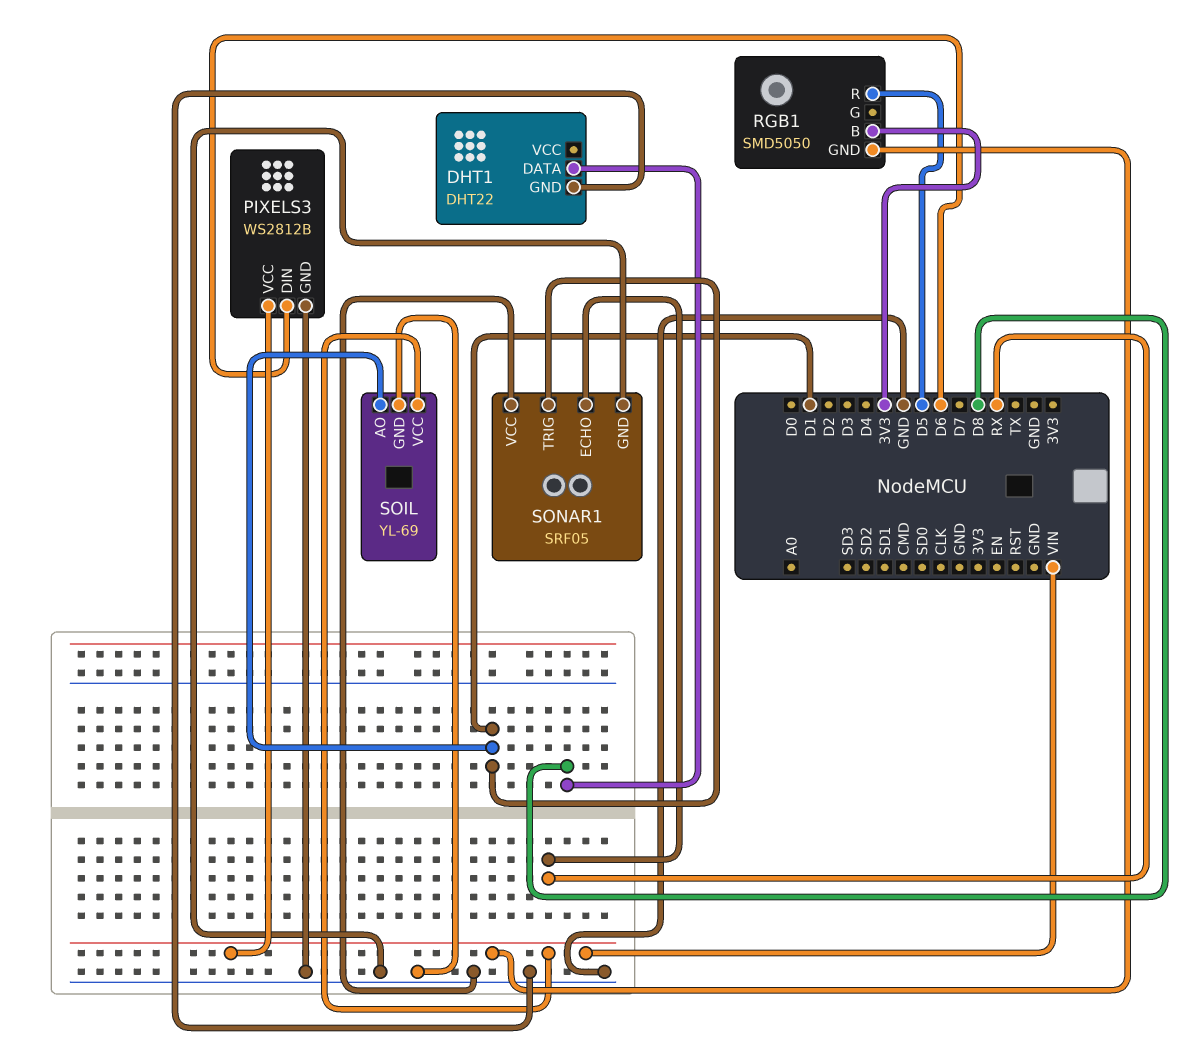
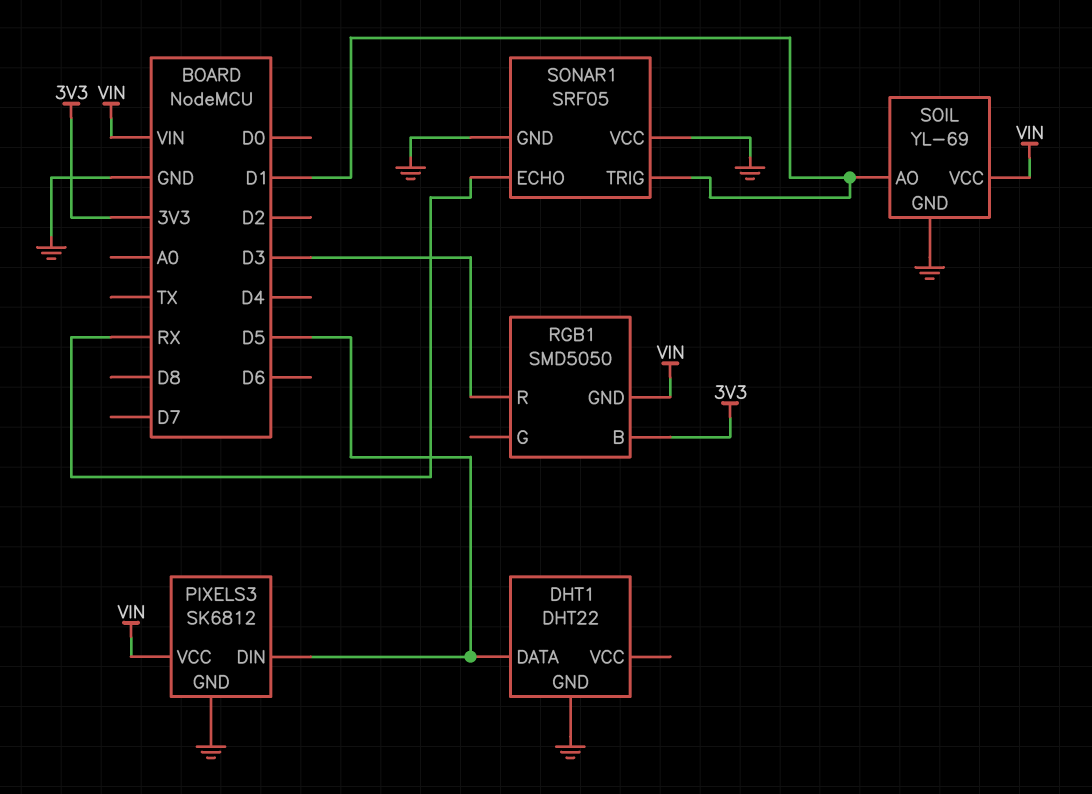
DHT1 pin DATA: D8 -> D5
PIXELS3: WS2812B -> SK6812
PIXELS3 pin DIN: D6 -> D5
RGB1 pin R: D5 -> D3

